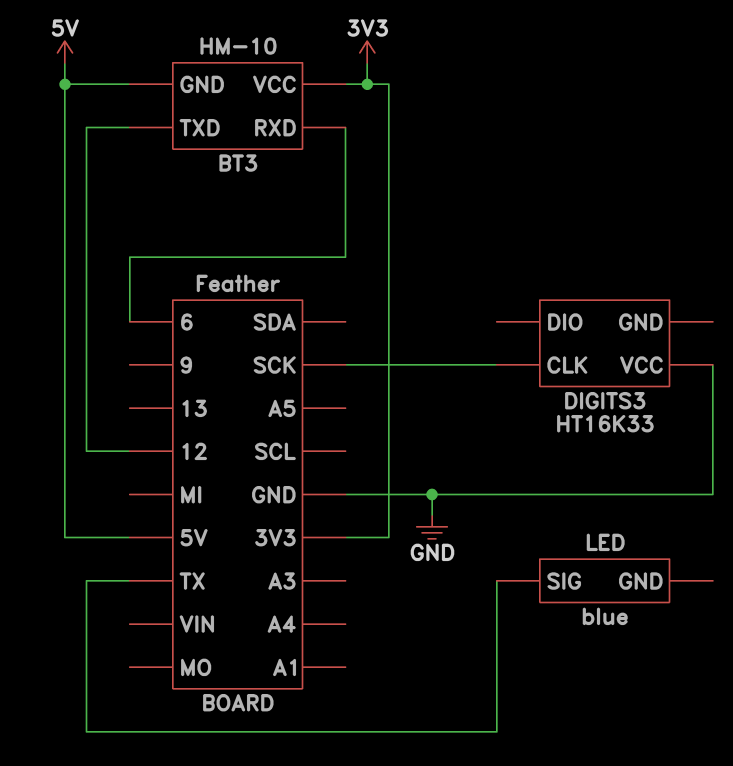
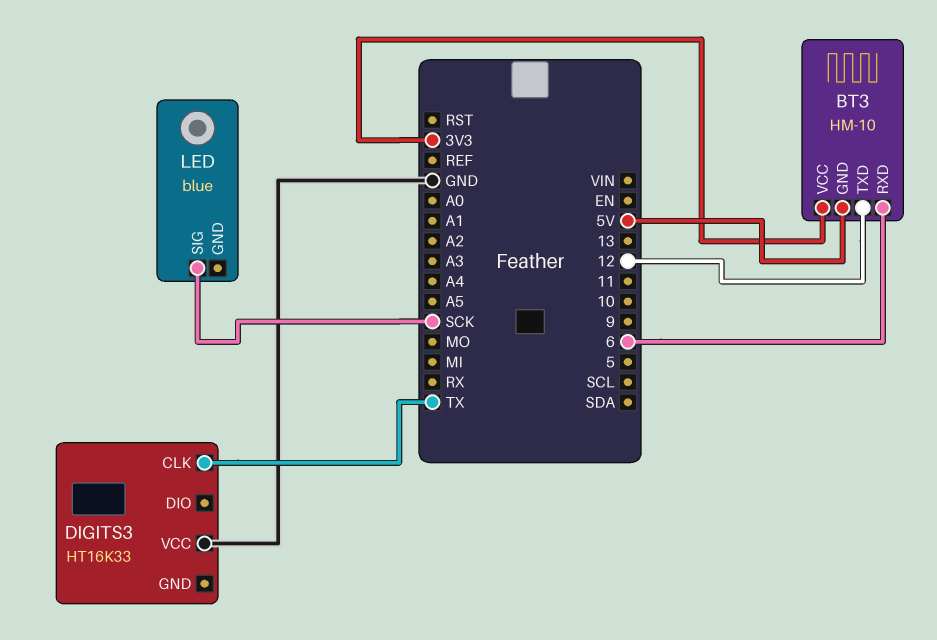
DIGITS3 pin CLK: SCK -> TX
LED pin SIG: TX -> SCK

